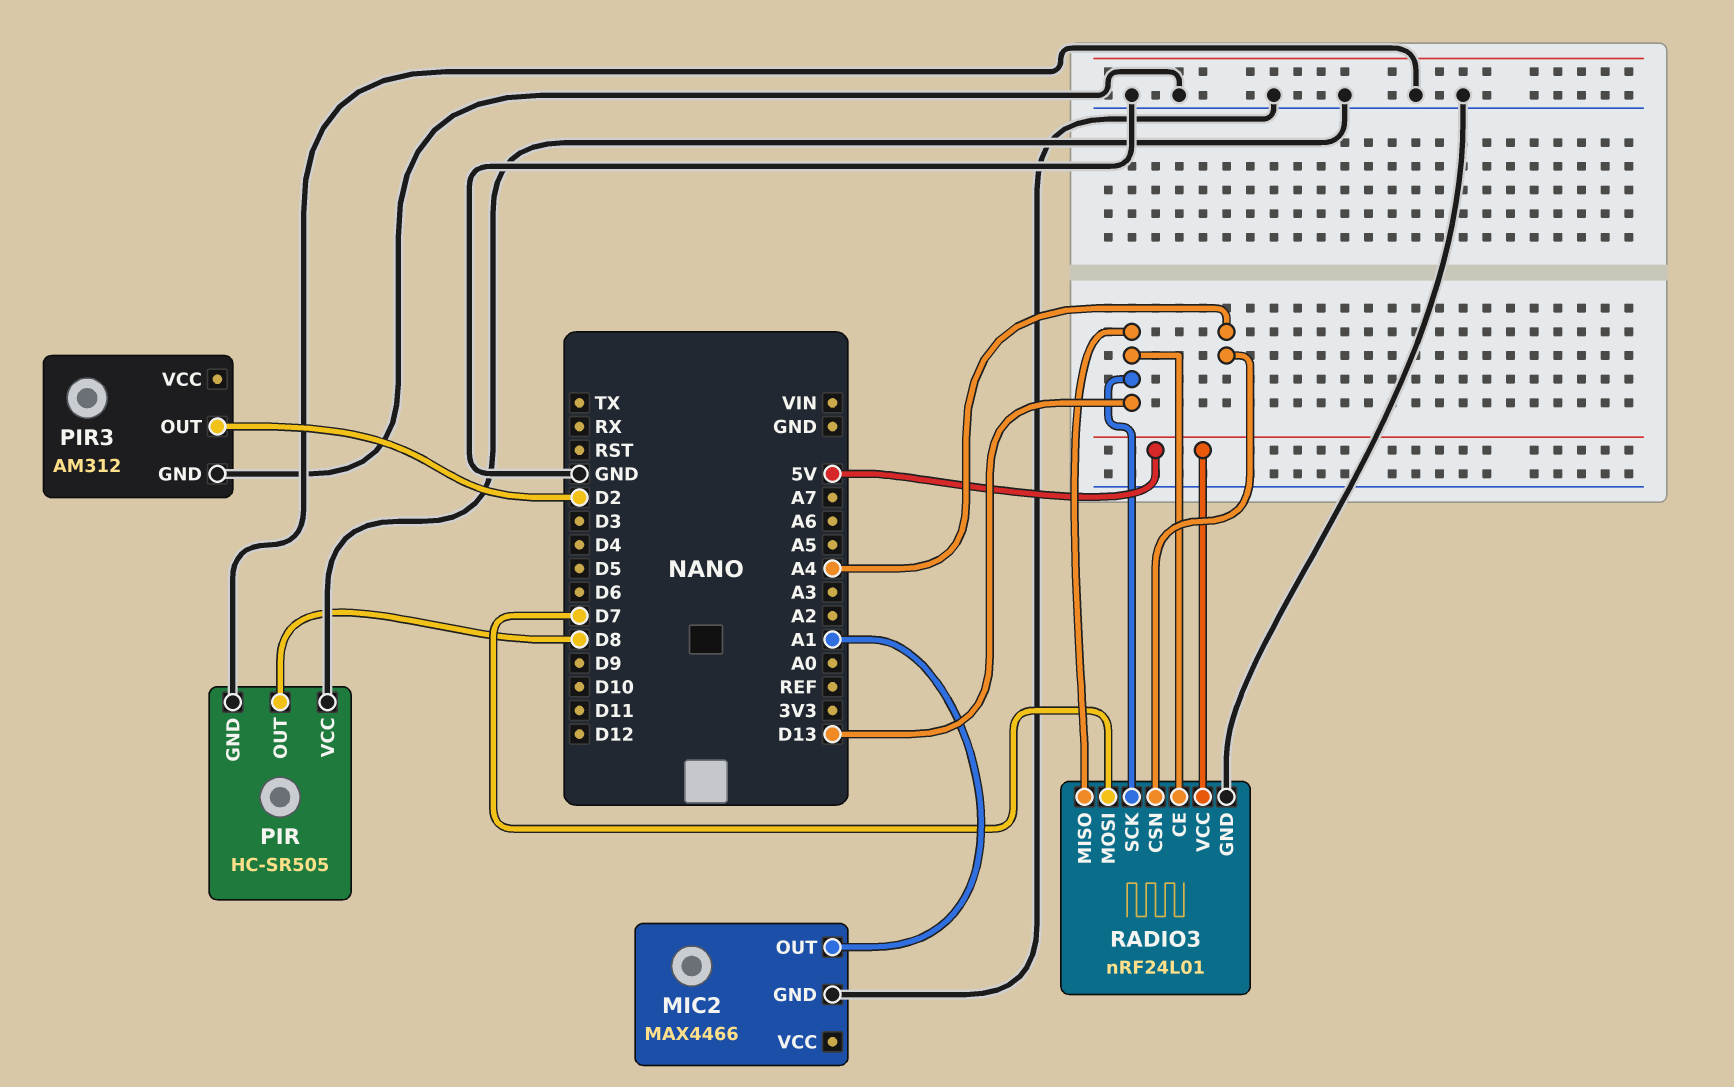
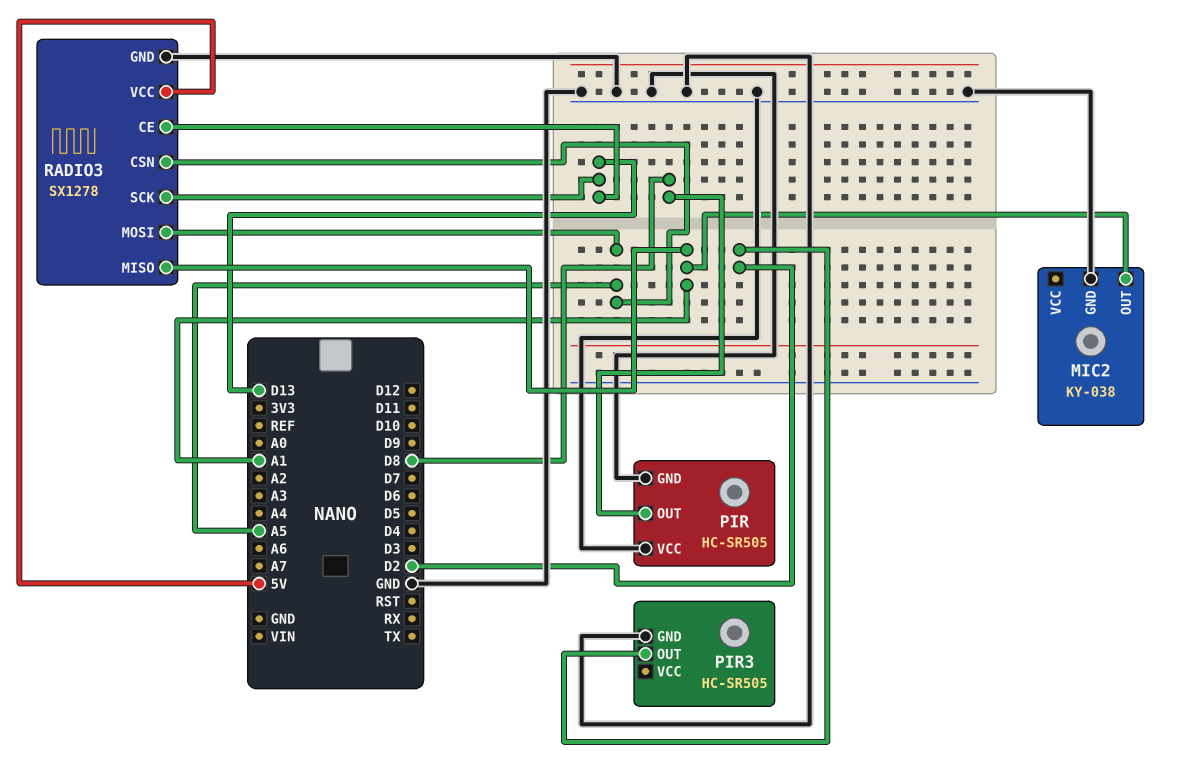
MIC2: MAX4466 -> KY-038
PIR3: AM312 -> HC-SR505
RADIO3: nRF24L01 -> SX1278
RADIO3 pin CSN: A4 -> A5
RADIO3 pin MISO: D13 -> A1
RADIO3 pin MOSI: D7 -> A5

